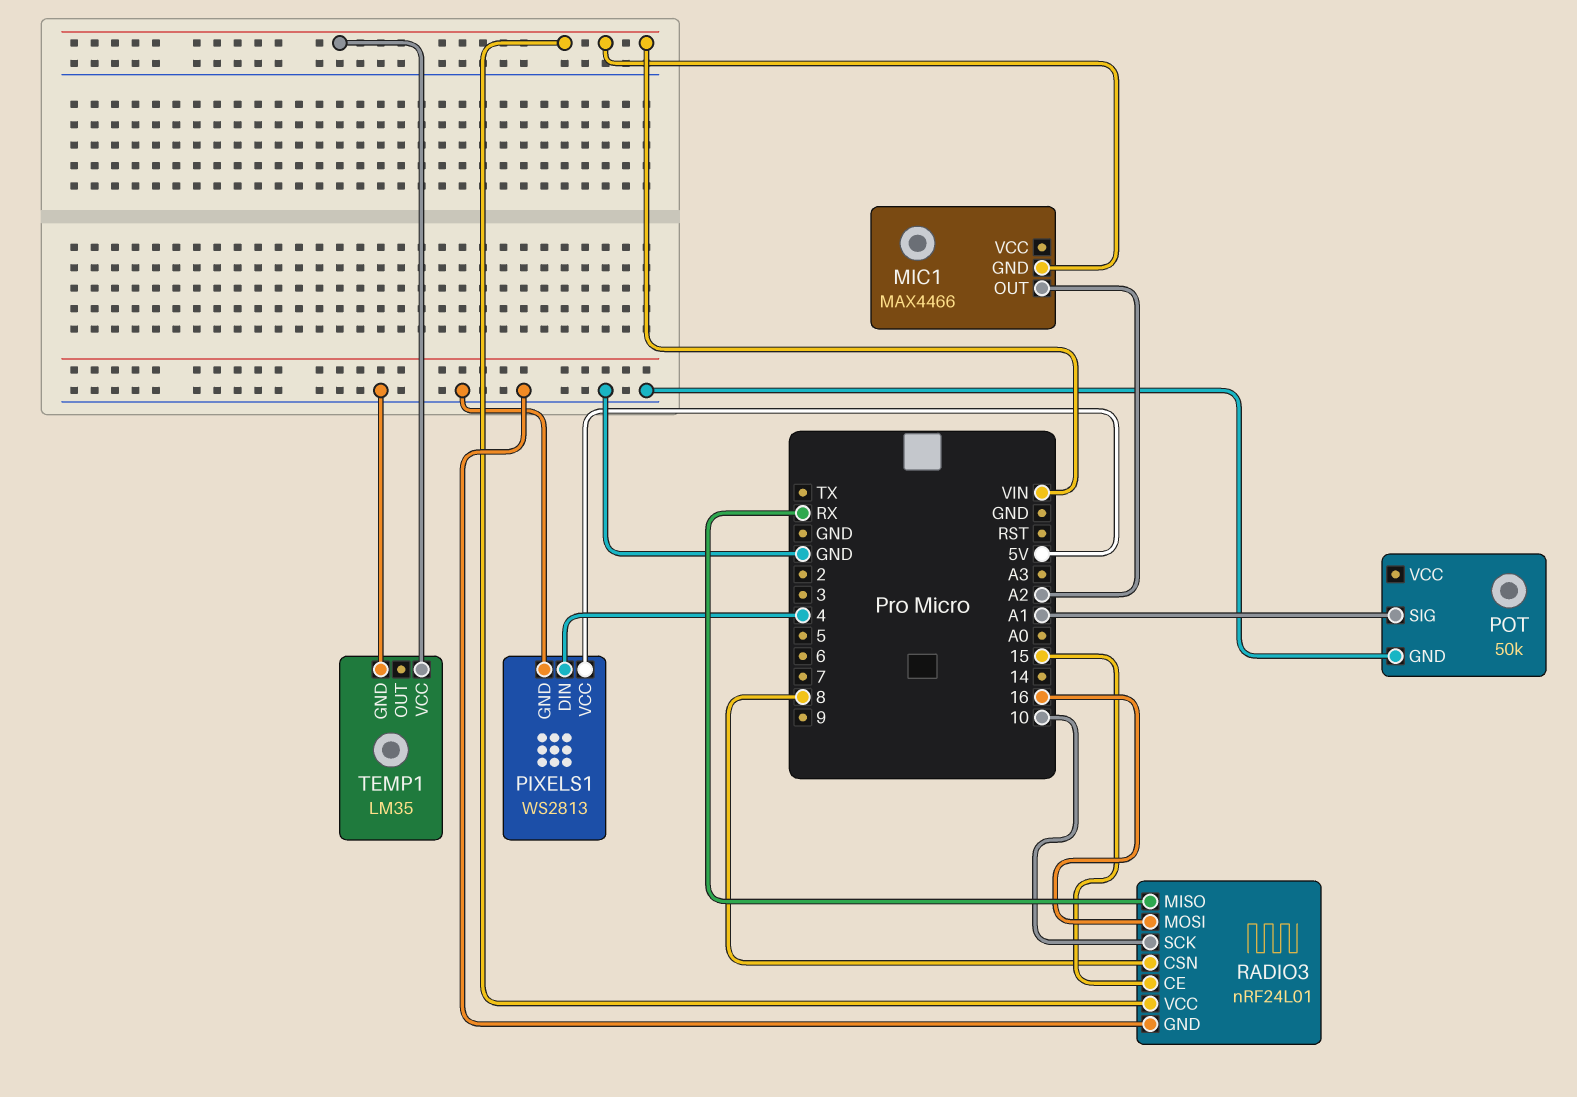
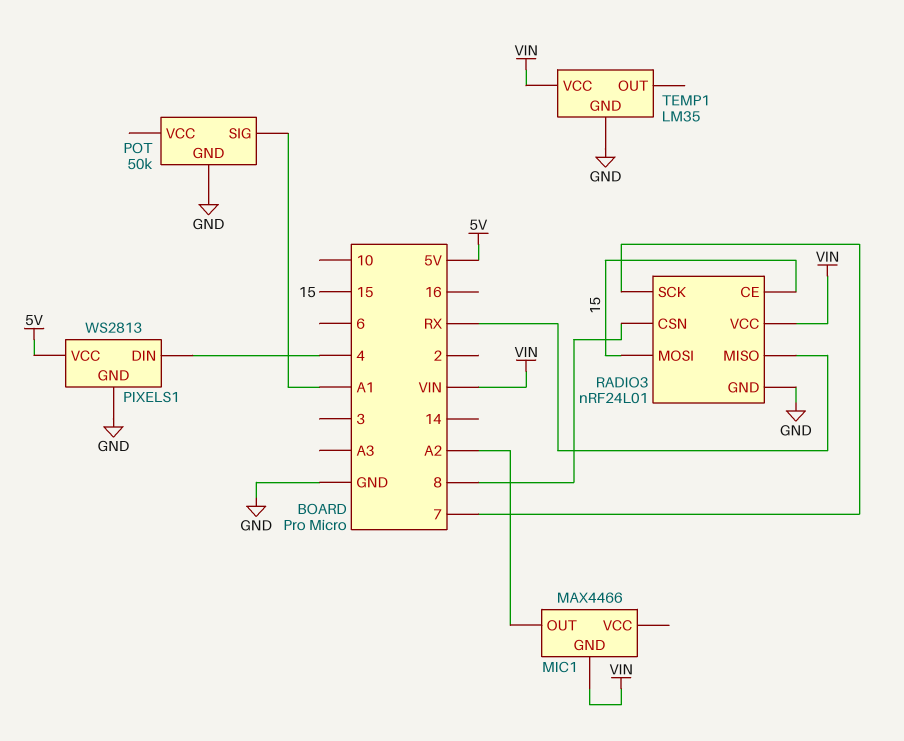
RADIO3 pin MOSI: 16 -> 15
RADIO3 pin SCK: 10 -> 7

